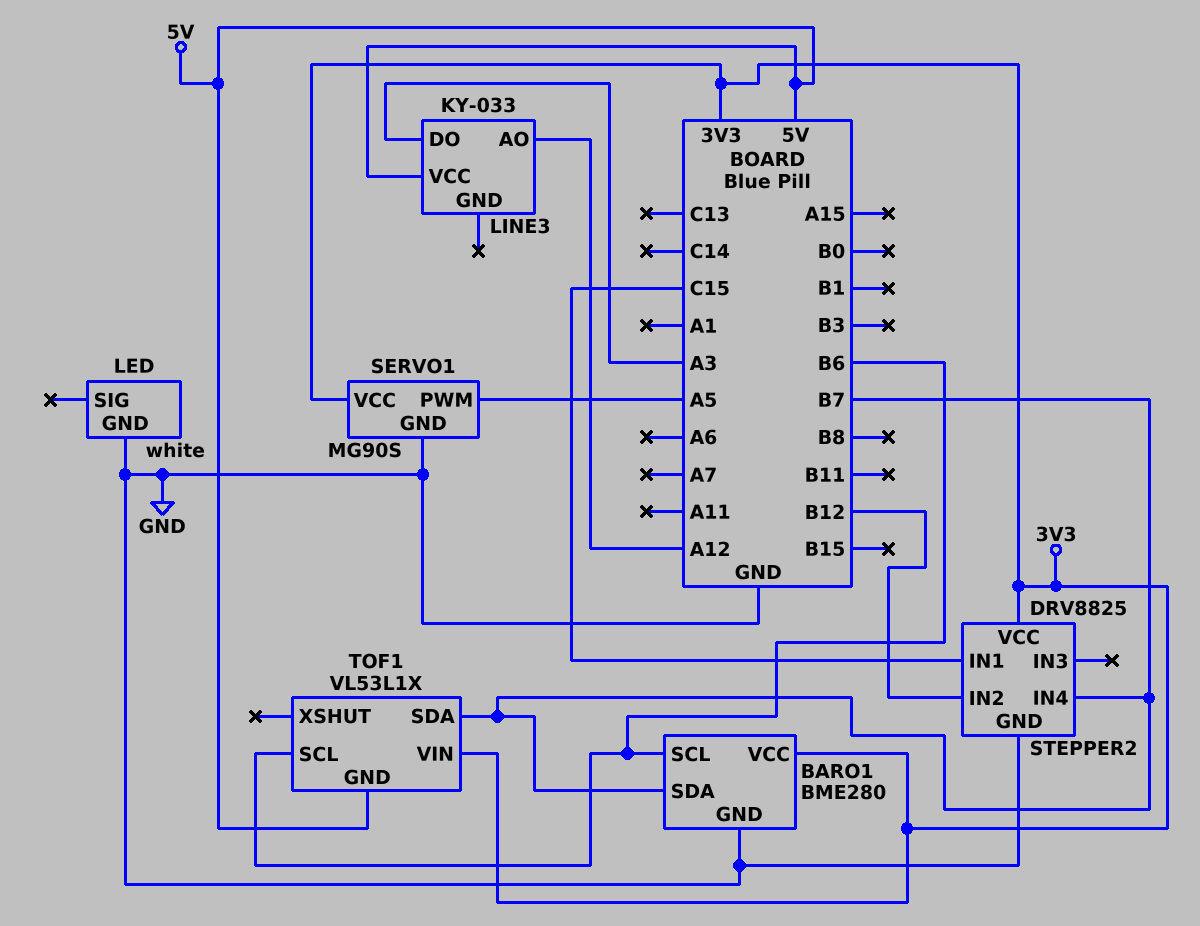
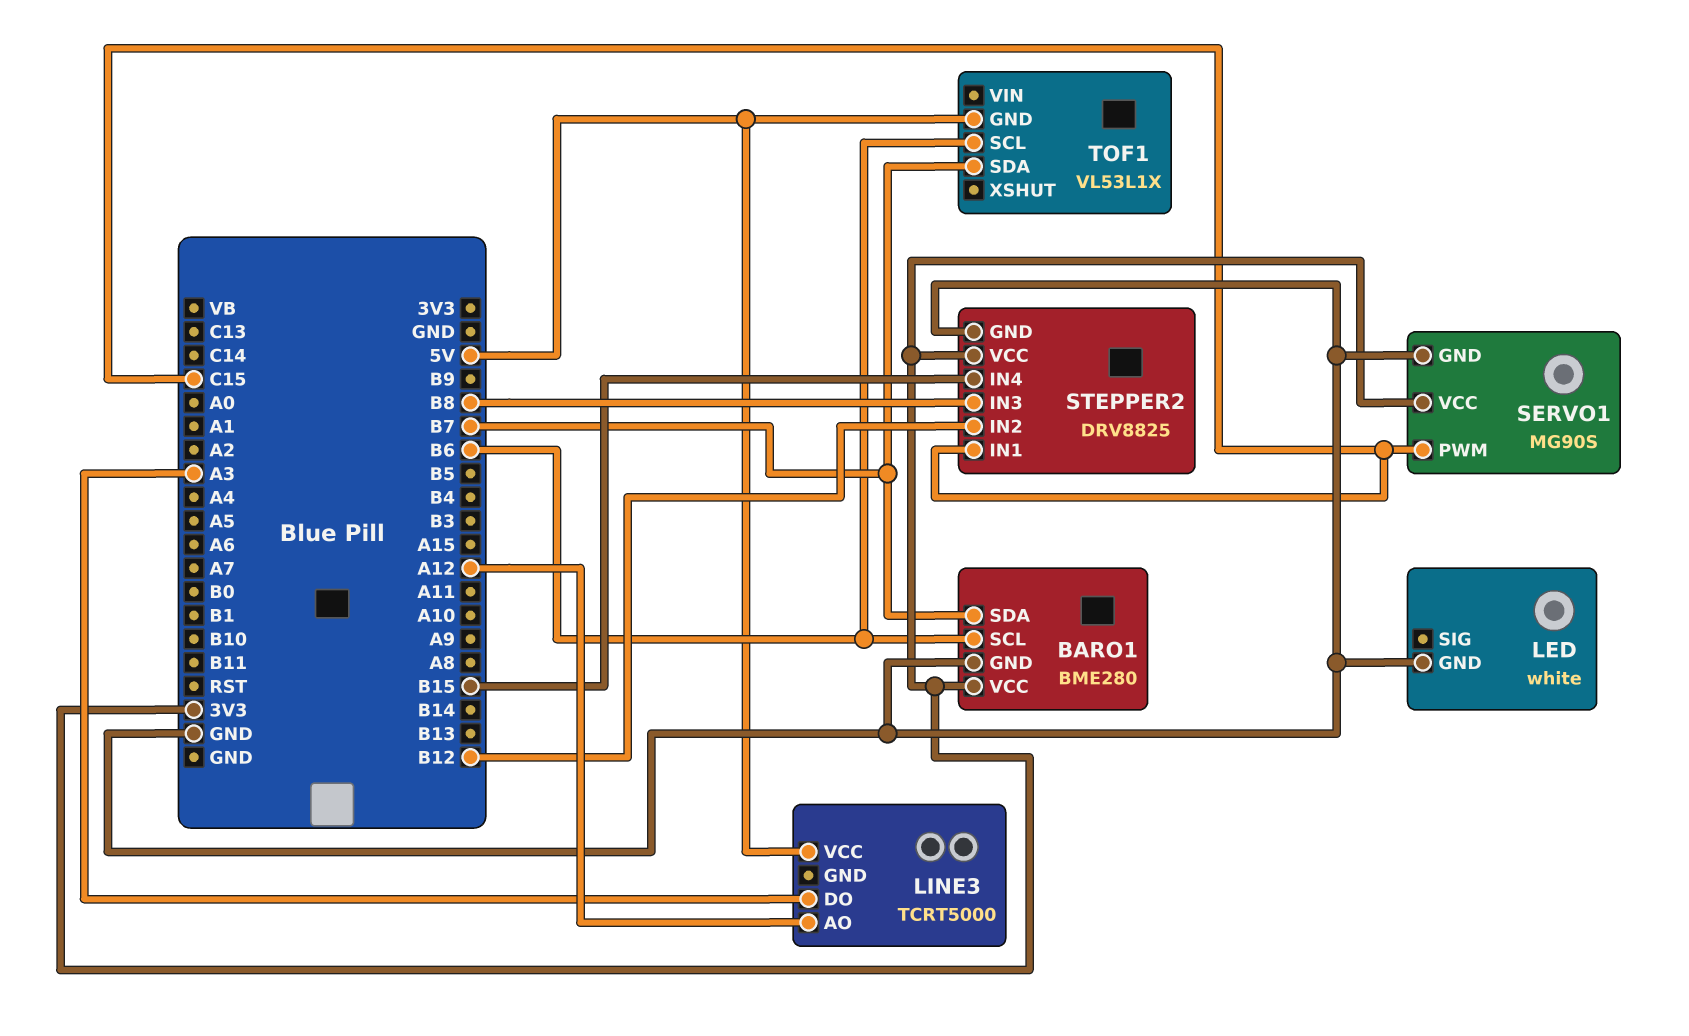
LINE3: KY-033 -> TCRT5000
SERVO1 pin PWM: A5 -> C15
STEPPER2 pin IN3: none -> B8
STEPPER2 pin IN4: B7 -> B15
TOF1 pin VIN: 3V3 -> none

